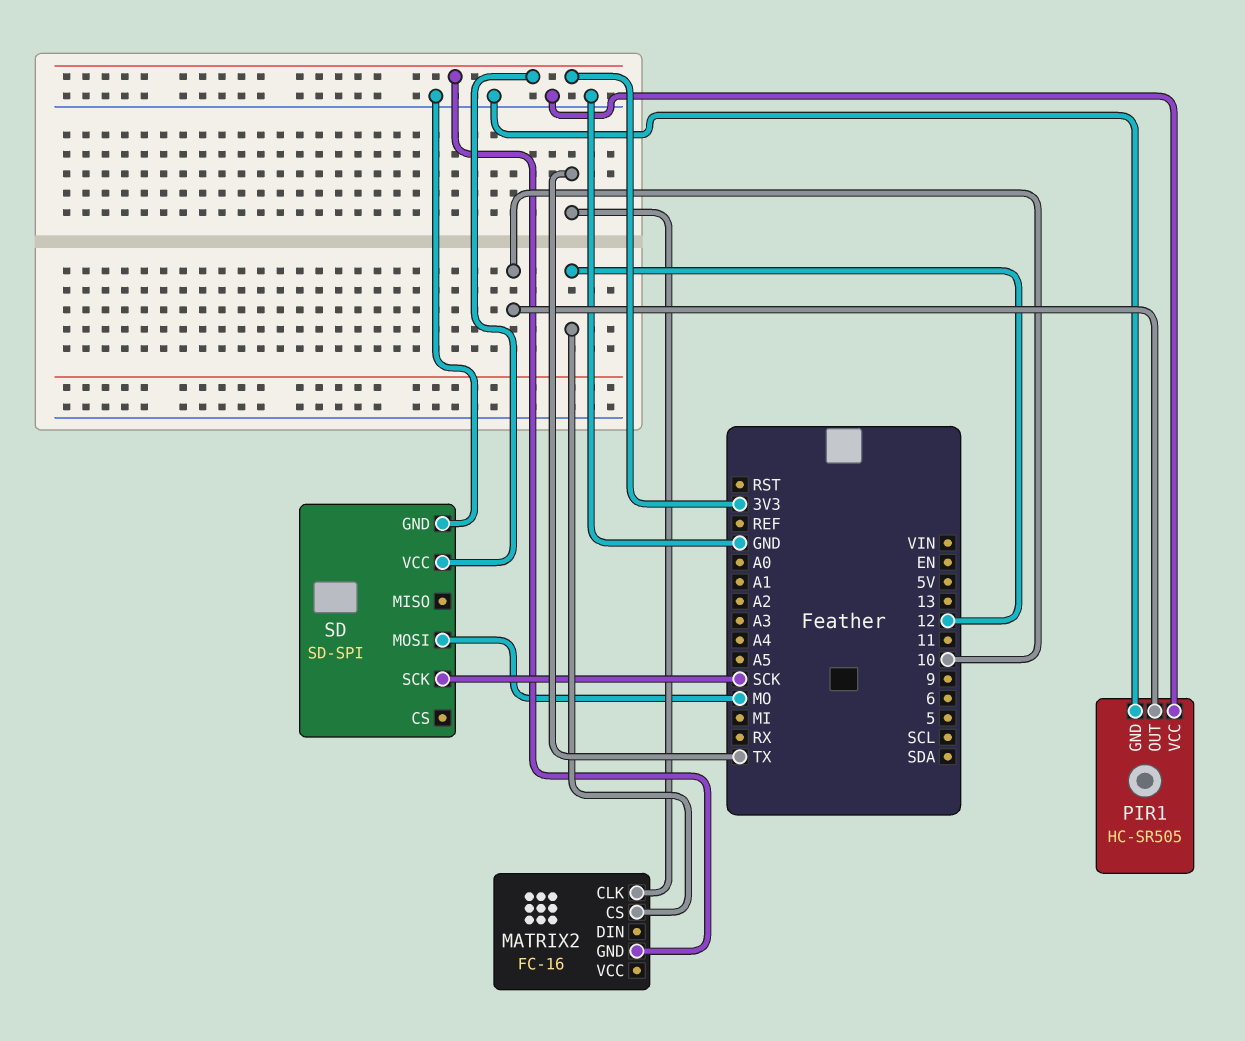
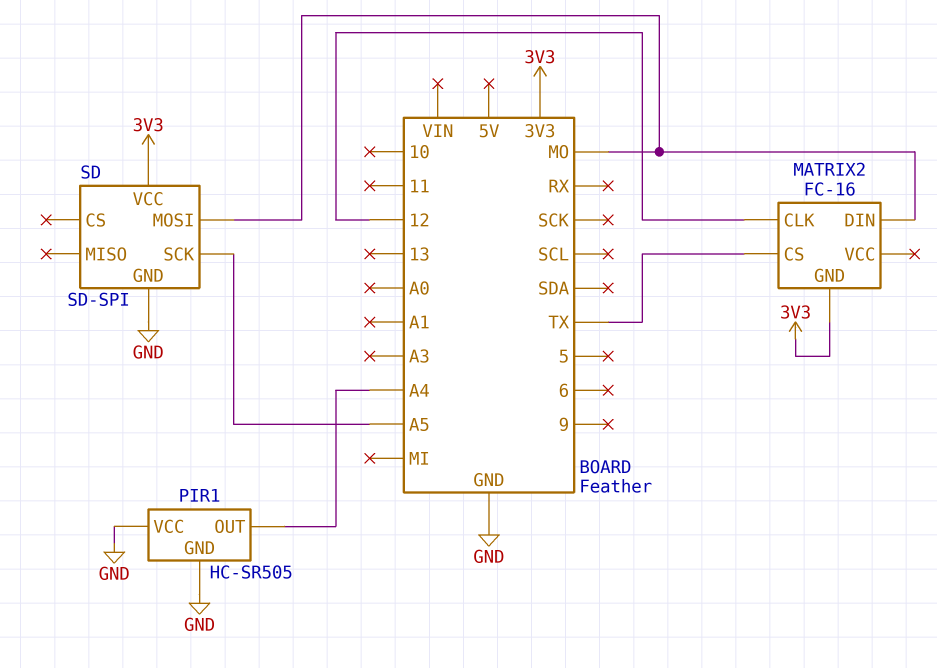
MATRIX2 pin CLK: TX -> 12
MATRIX2 pin CS: 12 -> TX
MATRIX2 pin DIN: none -> MO
PIR1 pin OUT: 10 -> A4
SD pin SCK: SCK -> A5

